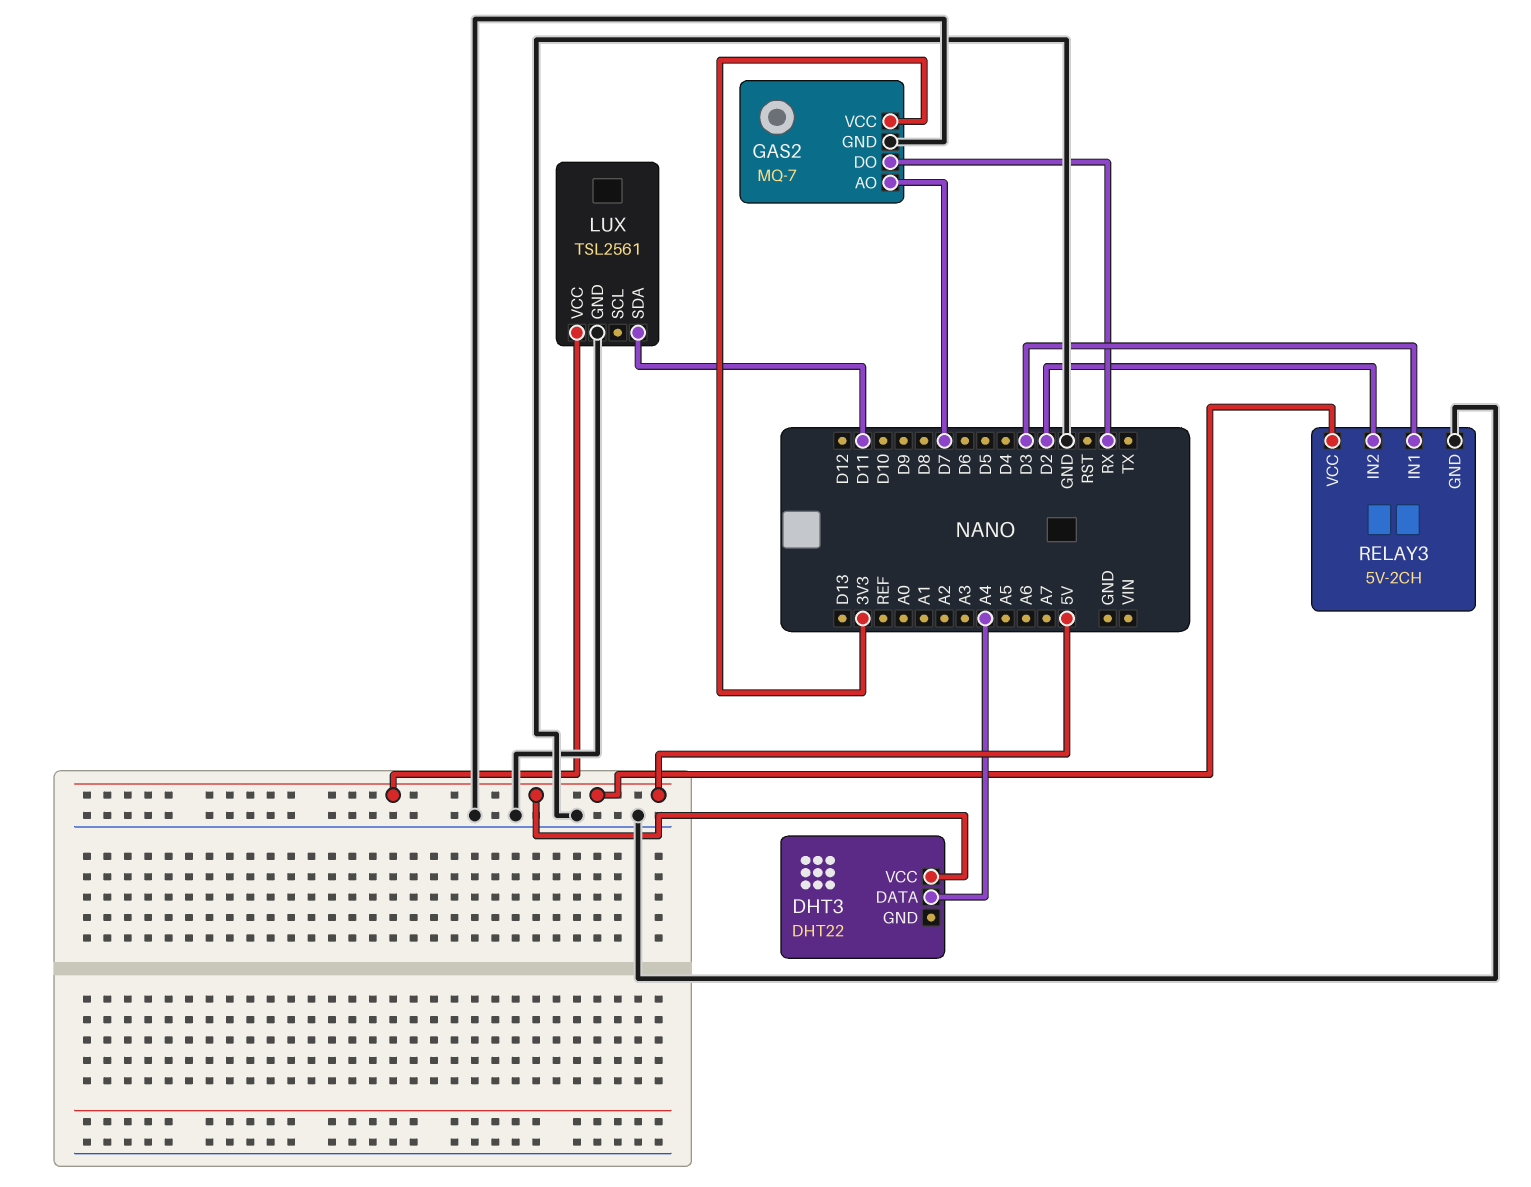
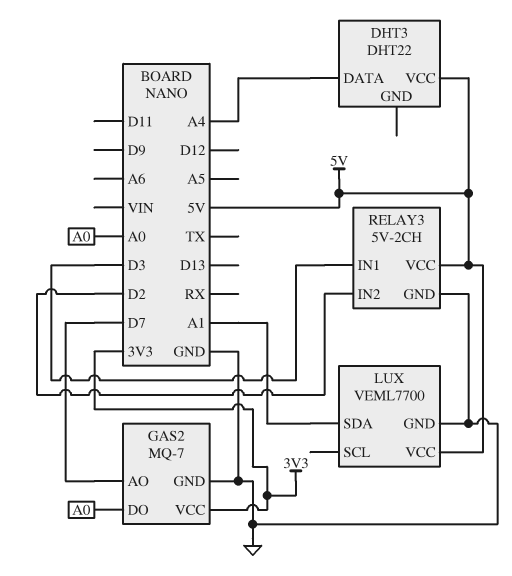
GAS2 pin DO: RX -> A0
LUX: TSL2561 -> VEML7700
LUX pin SDA: D11 -> A1

